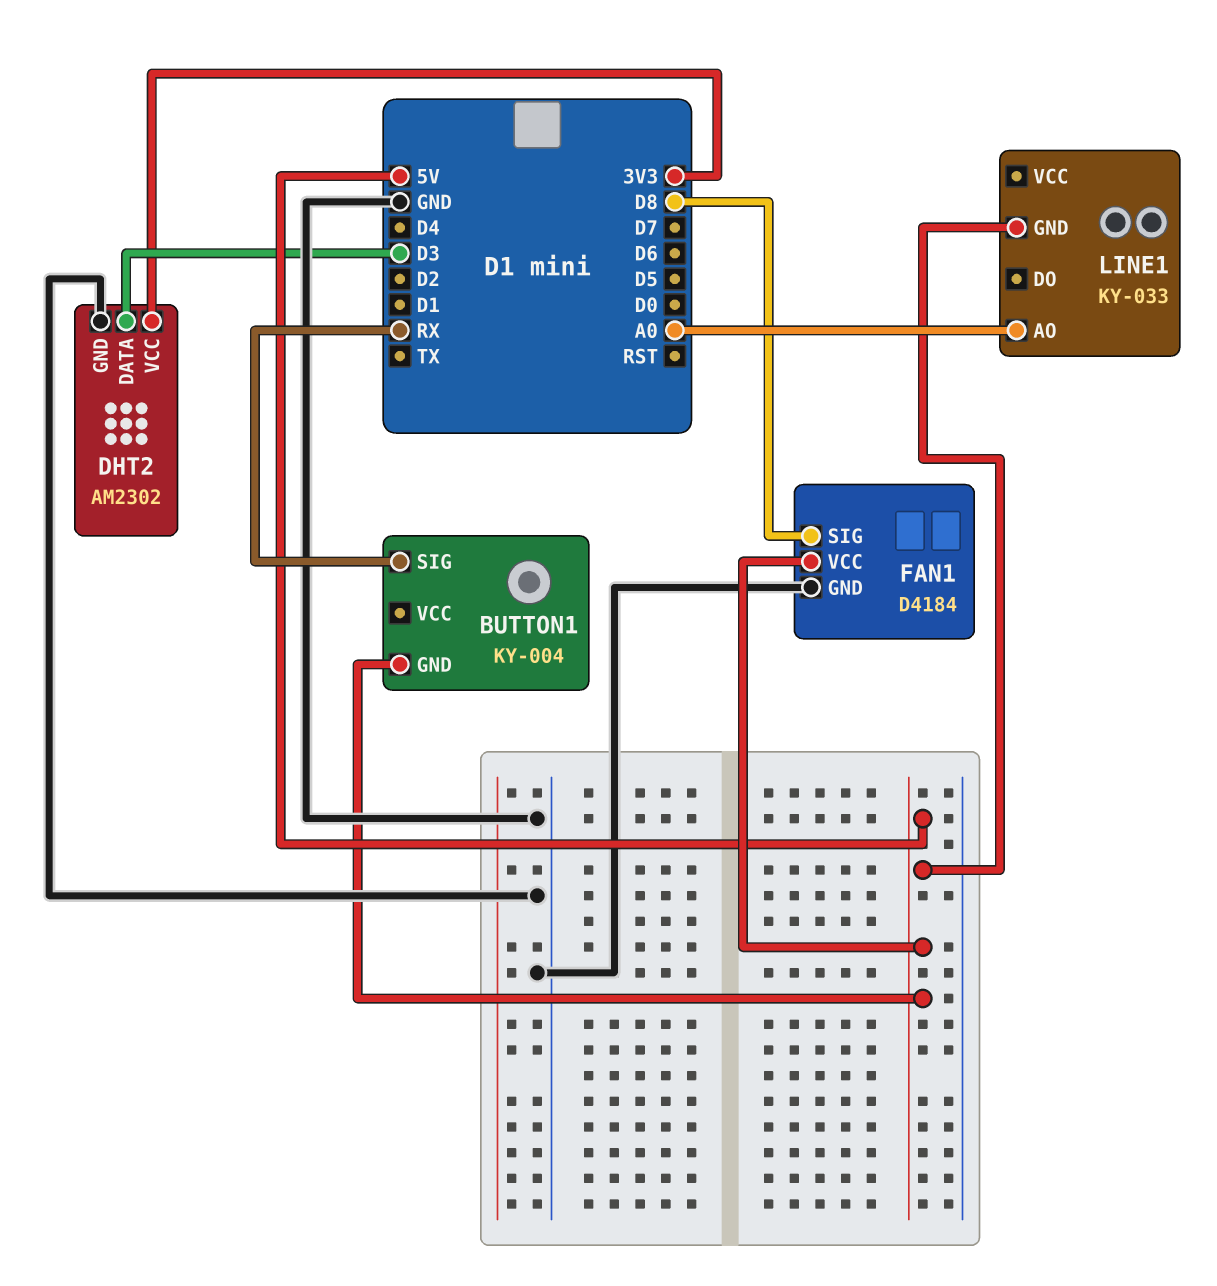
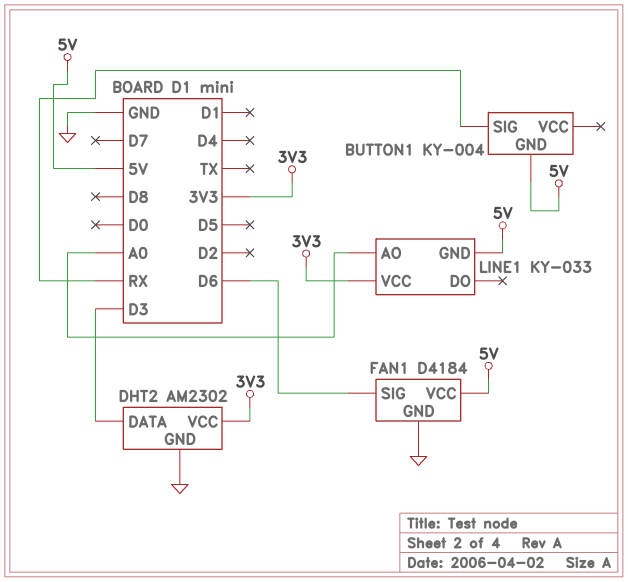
FAN1 pin SIG: D8 -> D6
LINE1 pin VCC: none -> 3V3

